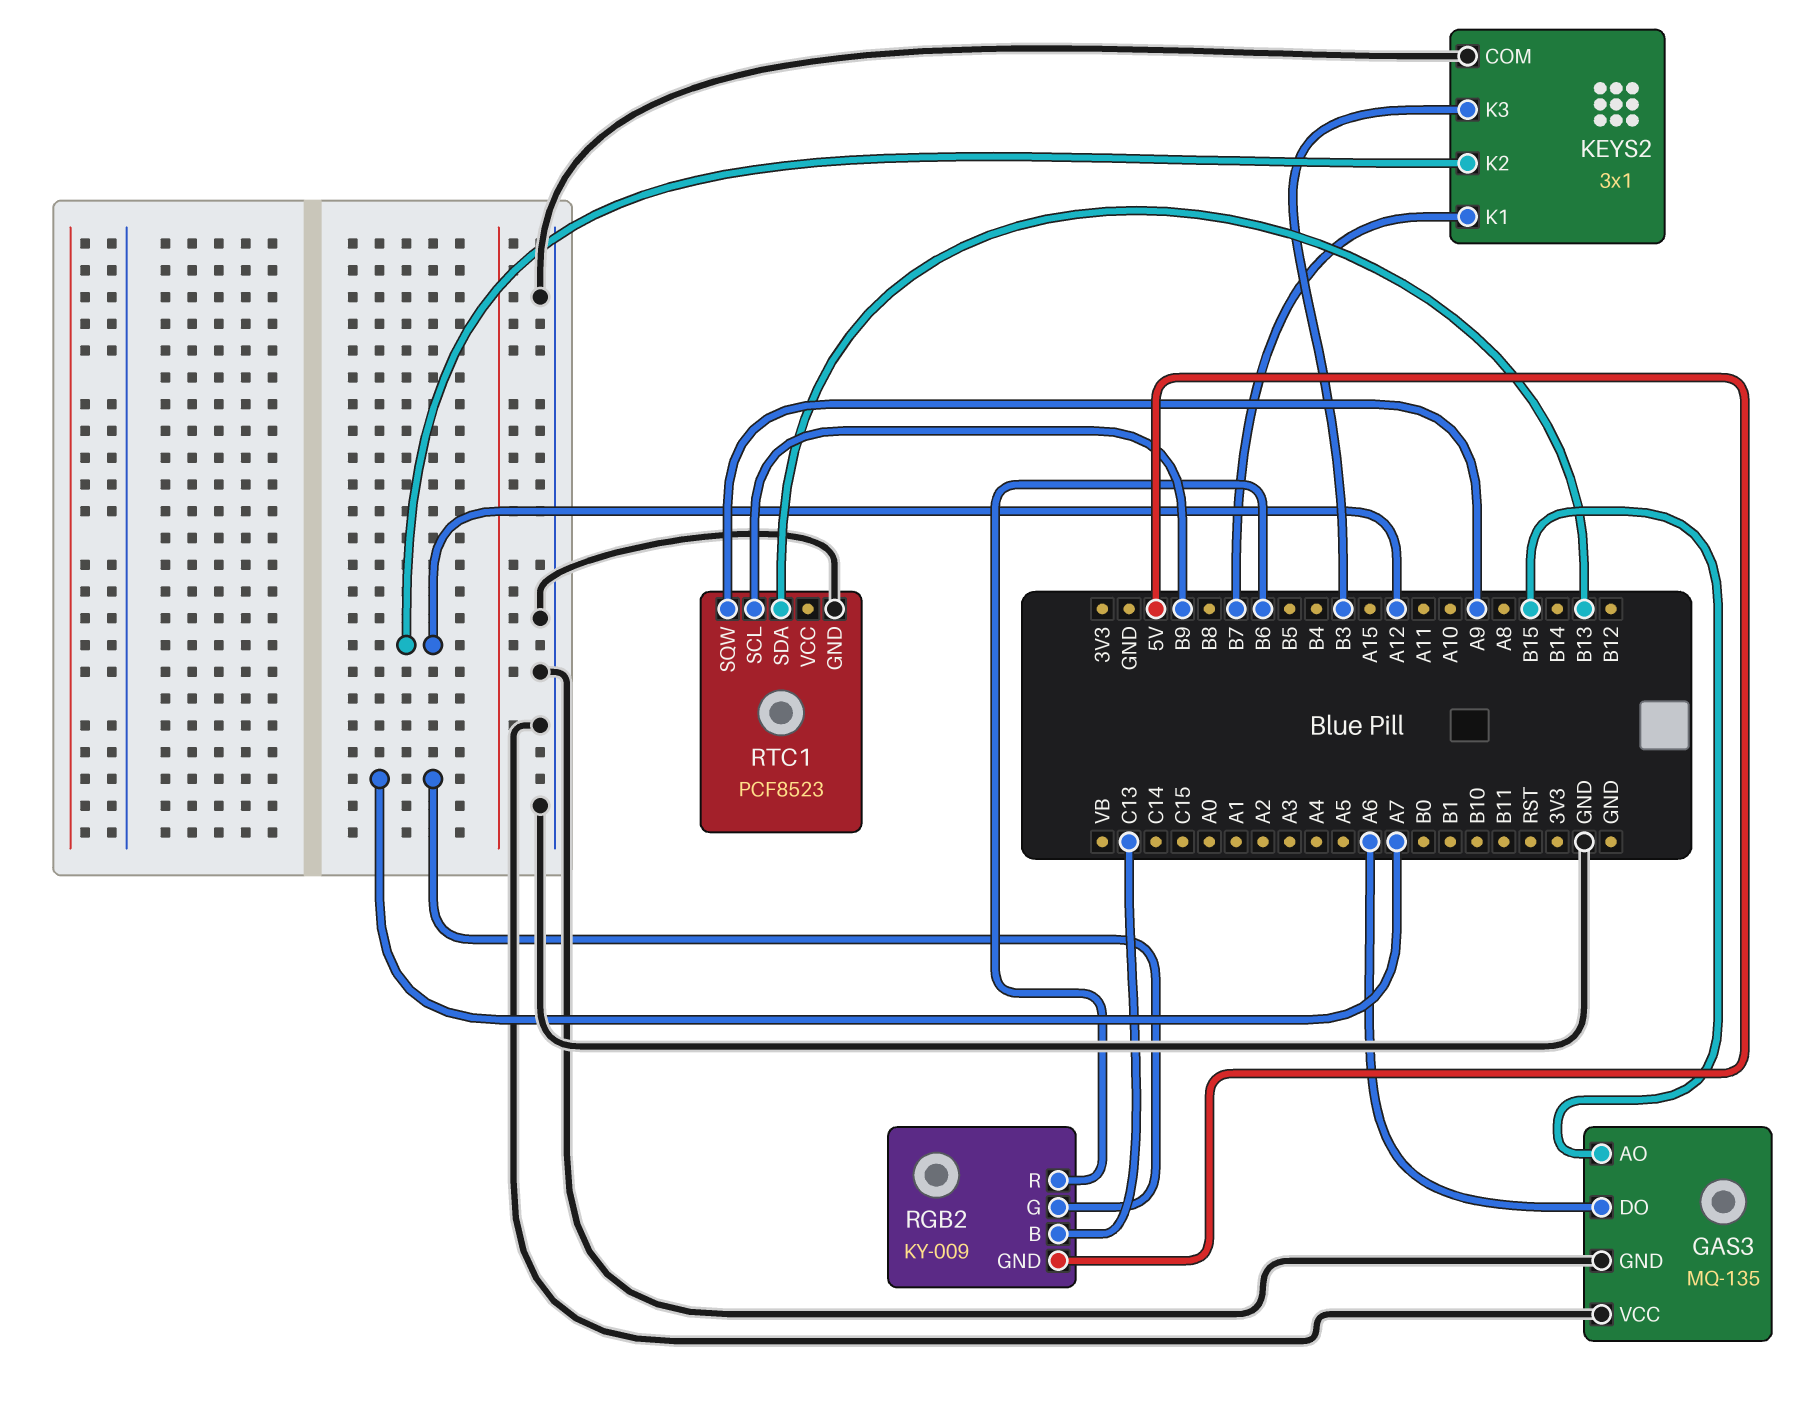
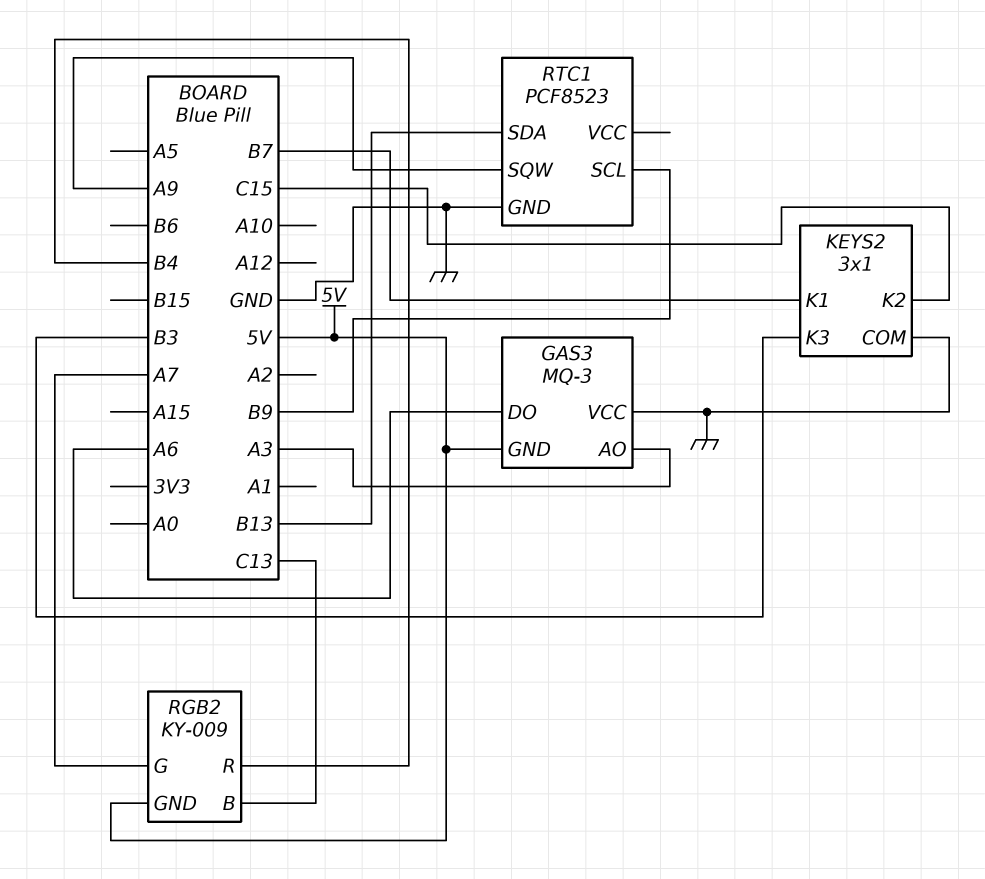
GAS3: MQ-135 -> MQ-3
GAS3 pin AO: B15 -> A3
GAS3 pin GND: GND -> 5V
KEYS2 pin K2: A12 -> C15
RGB2 pin R: B6 -> B4

